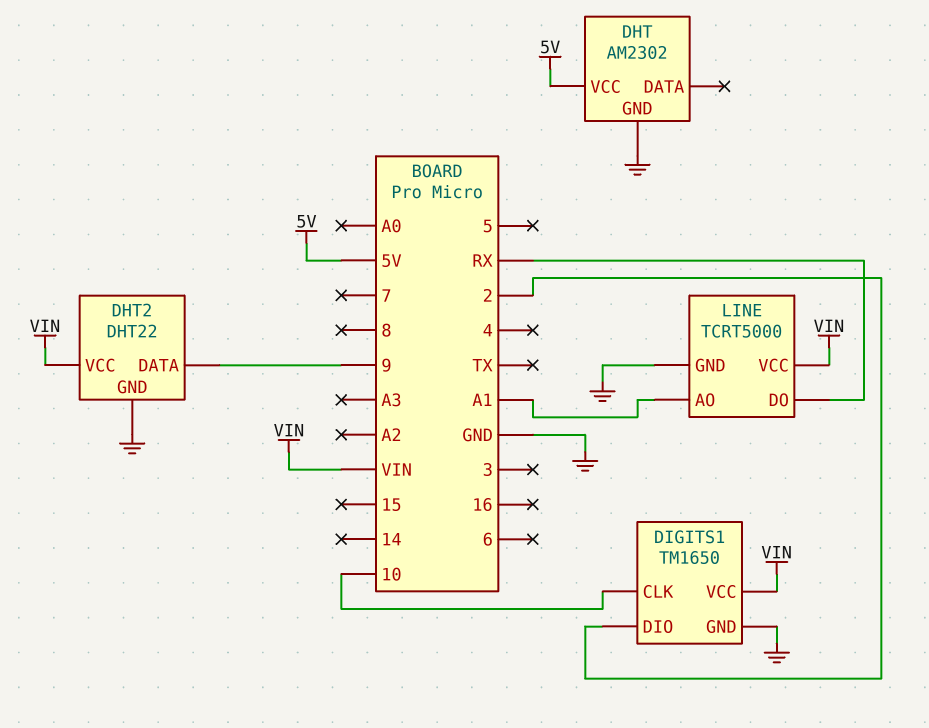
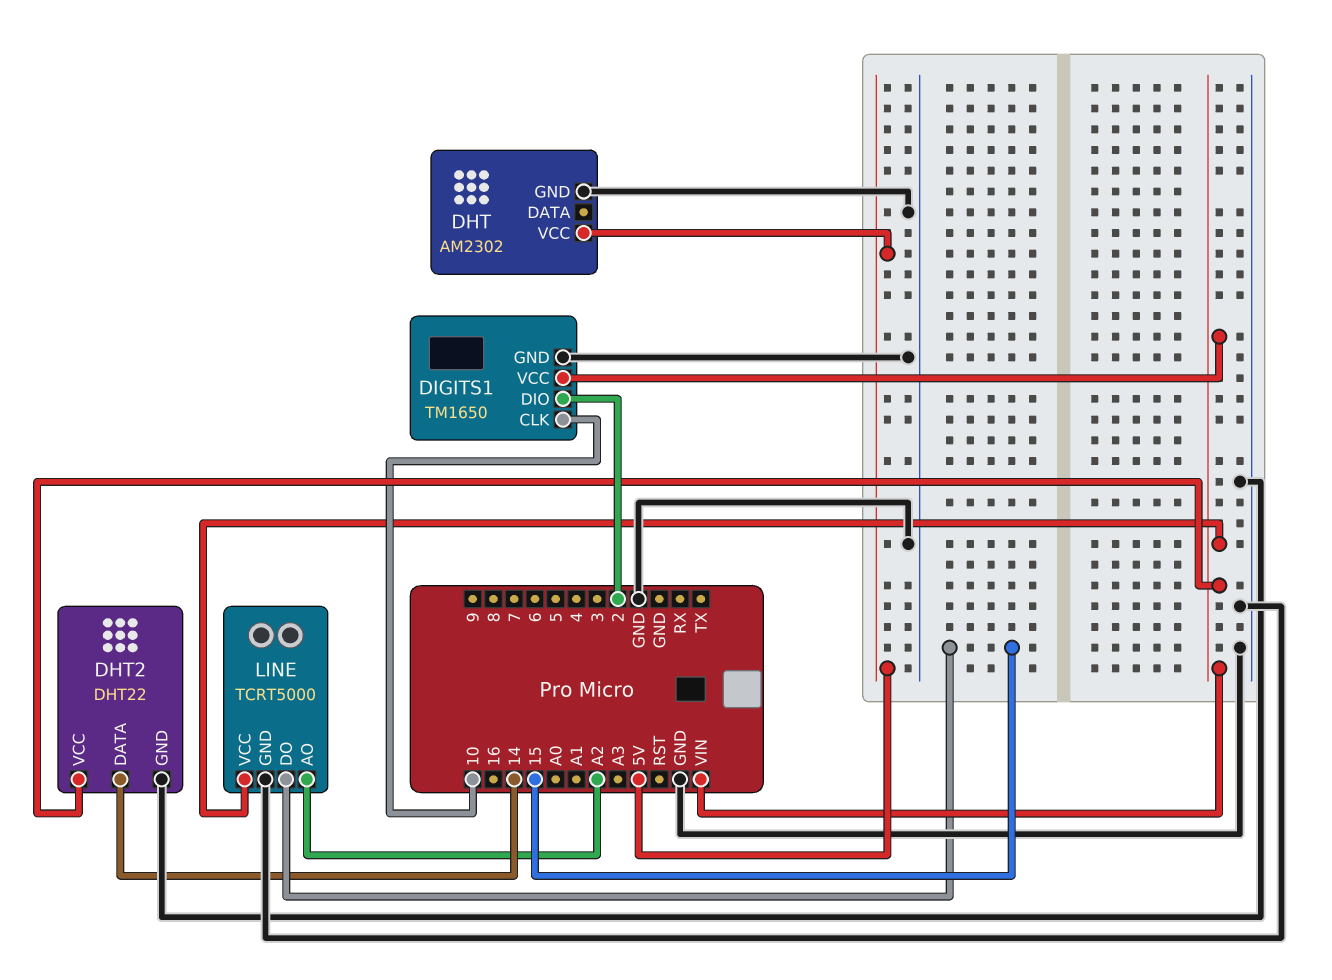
DHT2 pin DATA: 9 -> 14
LINE pin AO: A1 -> A2
LINE pin DO: RX -> 15

